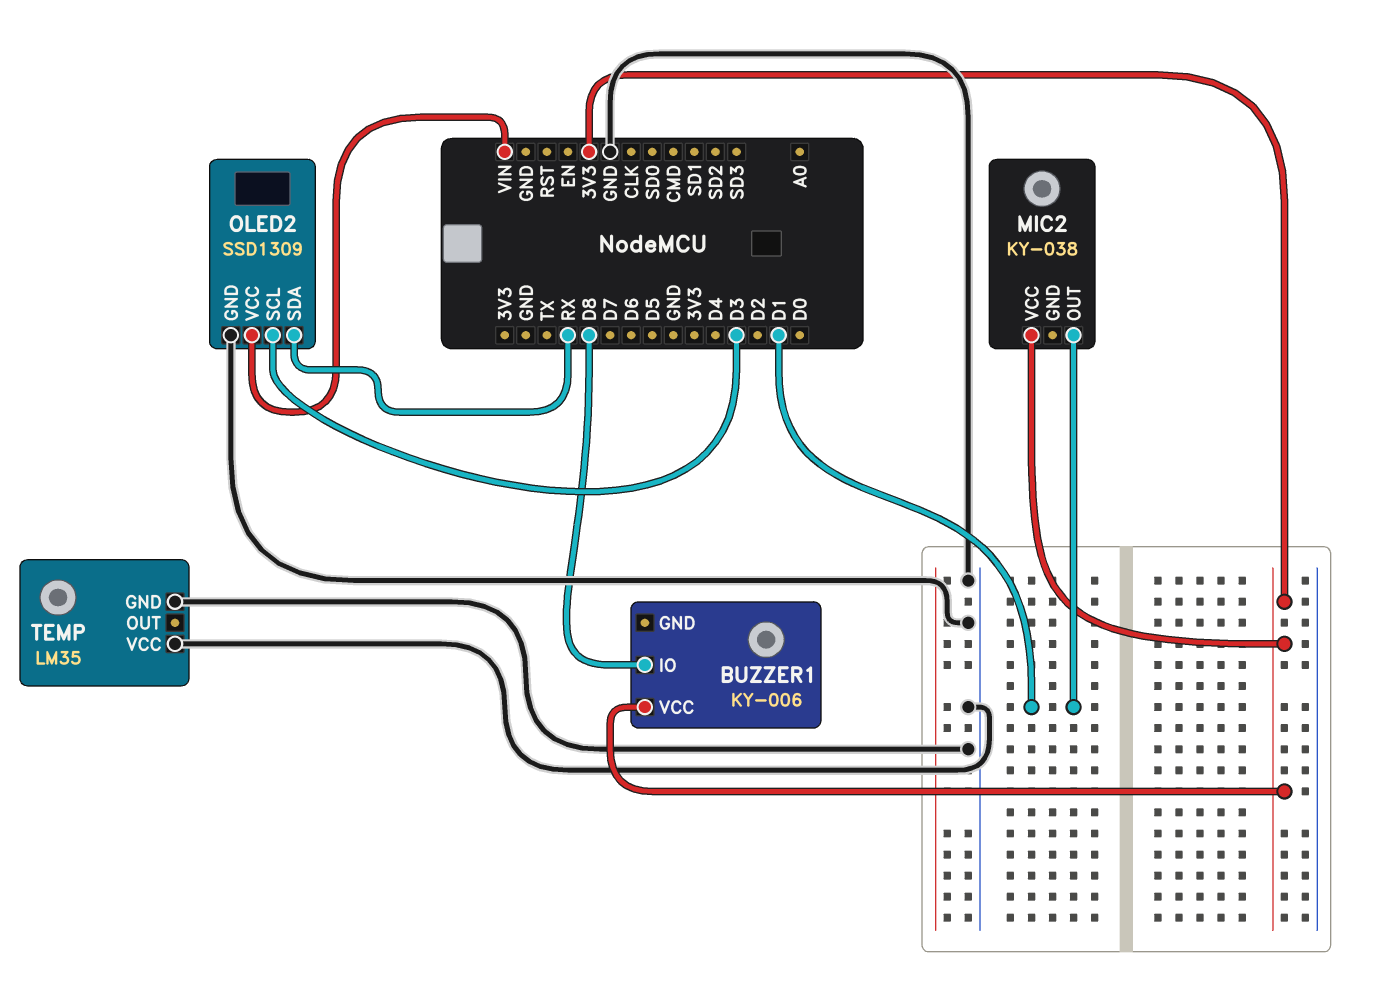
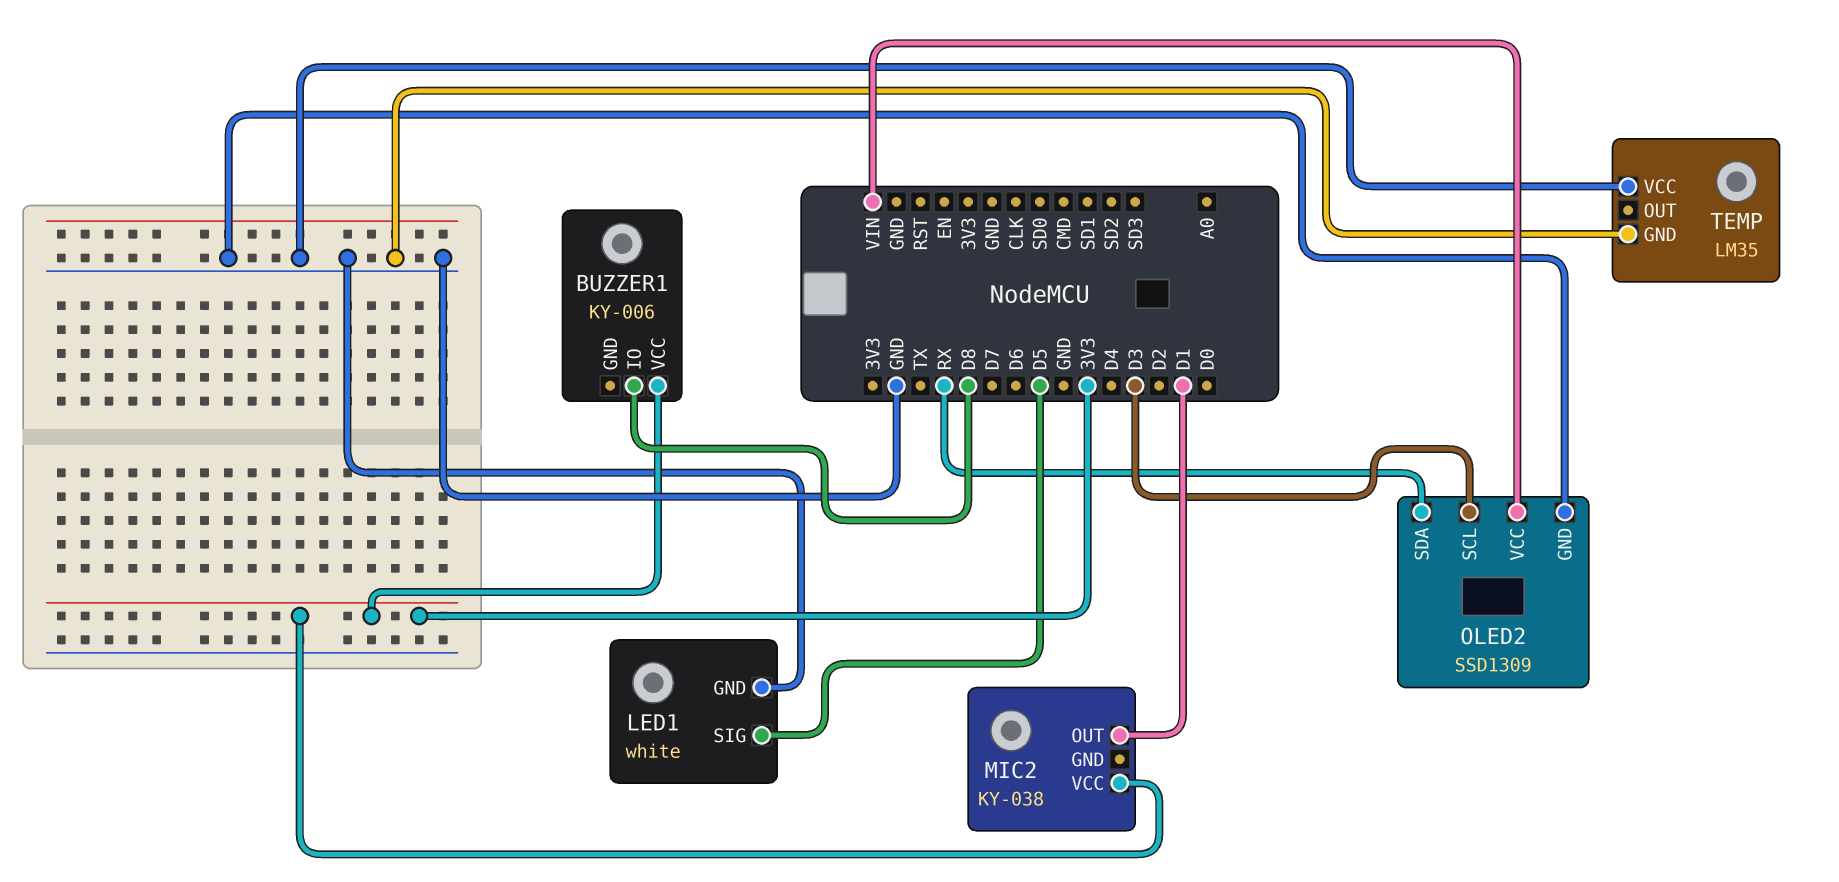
LED1: none -> white
LED1 pin GND: none -> GND
LED1 pin SIG: none -> D5

